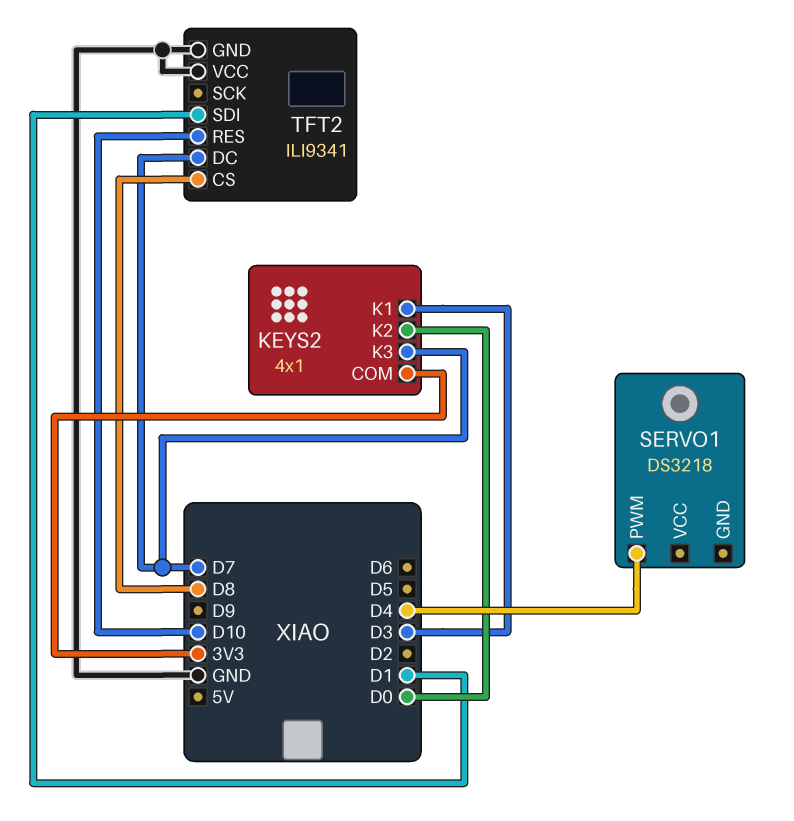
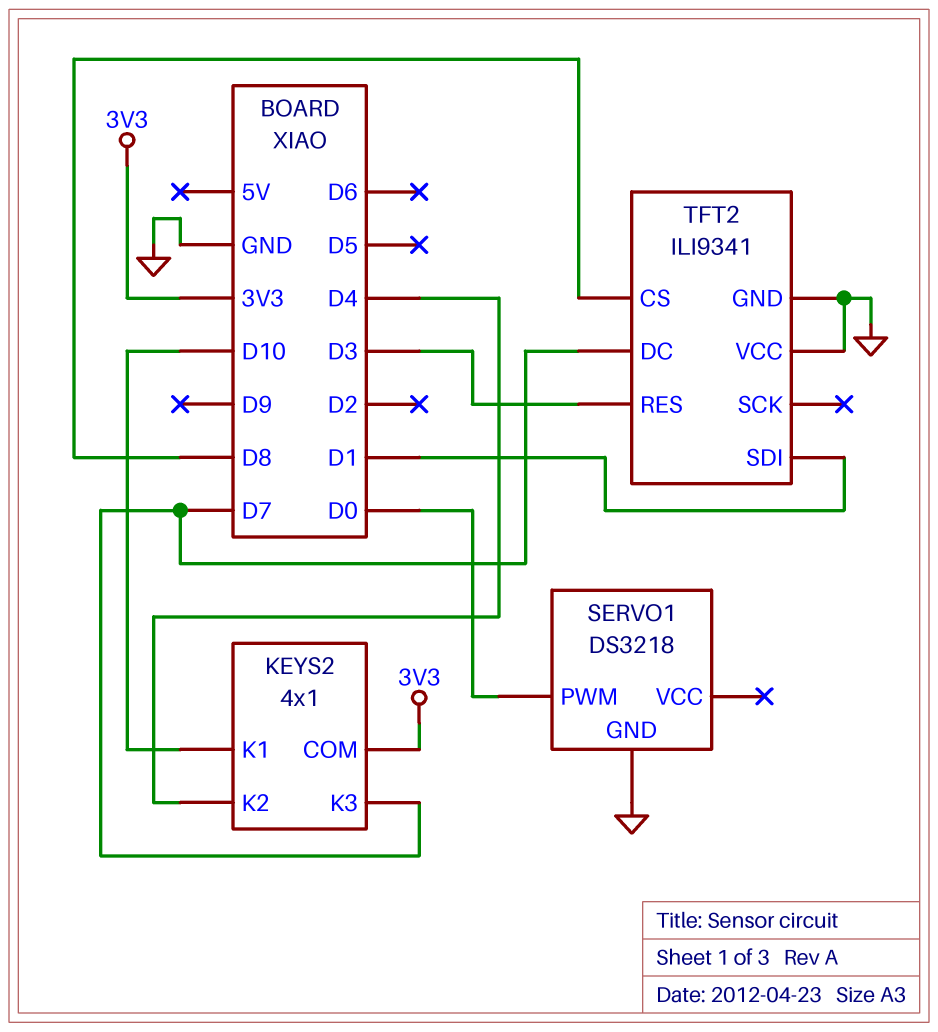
KEYS2 pin K1: D3 -> D10
KEYS2 pin K2: D0 -> D4
SERVO1 pin GND: none -> GND
SERVO1 pin PWM: D4 -> D0
TFT2 pin RES: D10 -> D3

